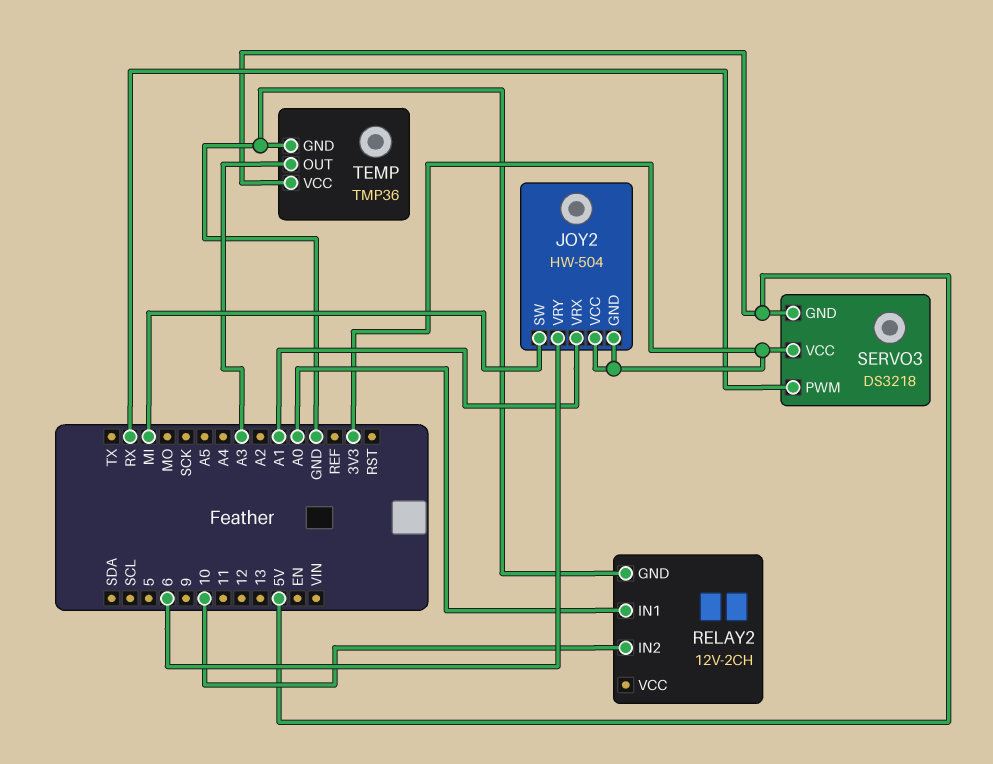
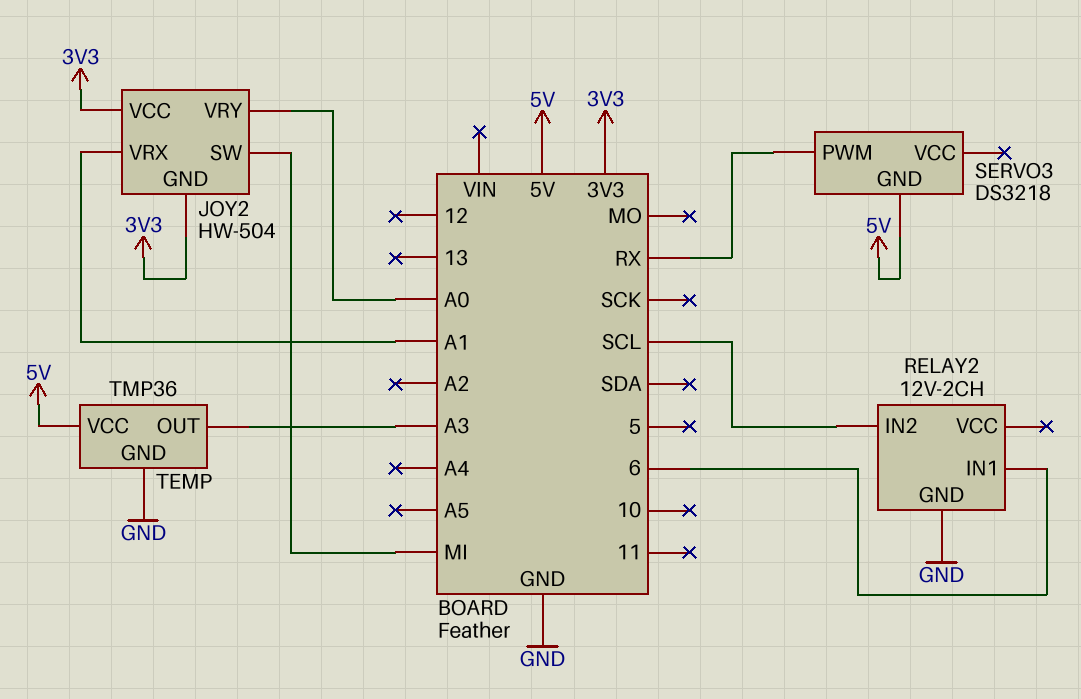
JOY2 pin VRY: 6 -> A0
RELAY2 pin IN1: A0 -> 6
RELAY2 pin IN2: 10 -> SCL
SERVO3 pin VCC: 3V3 -> none

